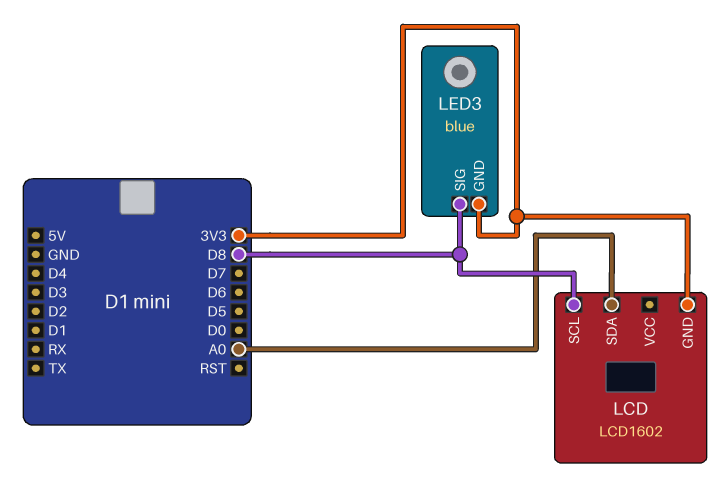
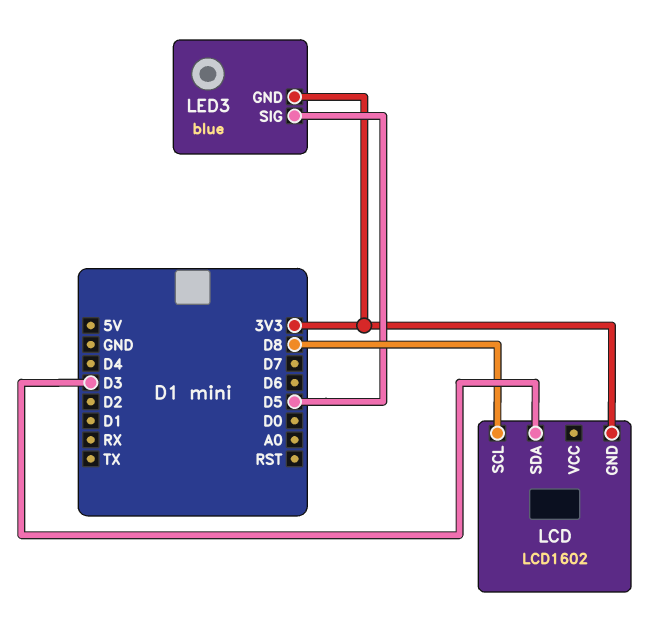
LCD pin SDA: A0 -> D3
LED3 pin SIG: D8 -> D5

